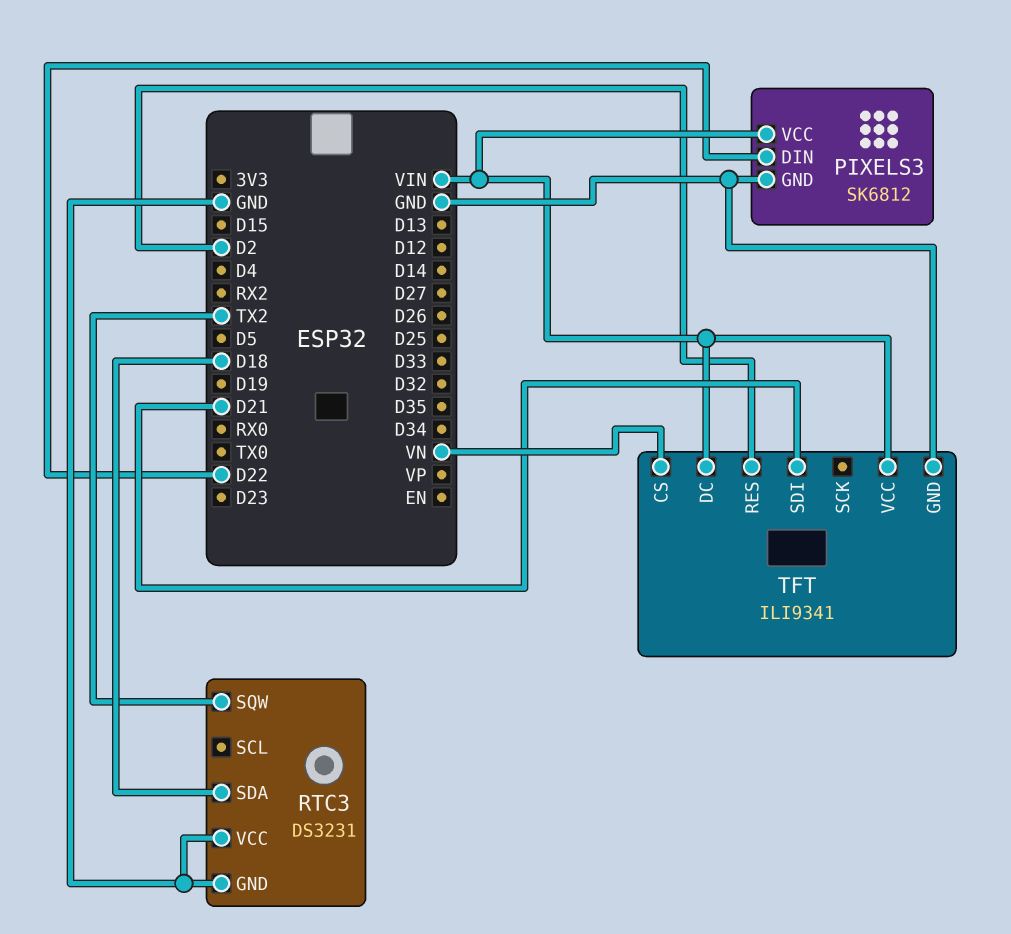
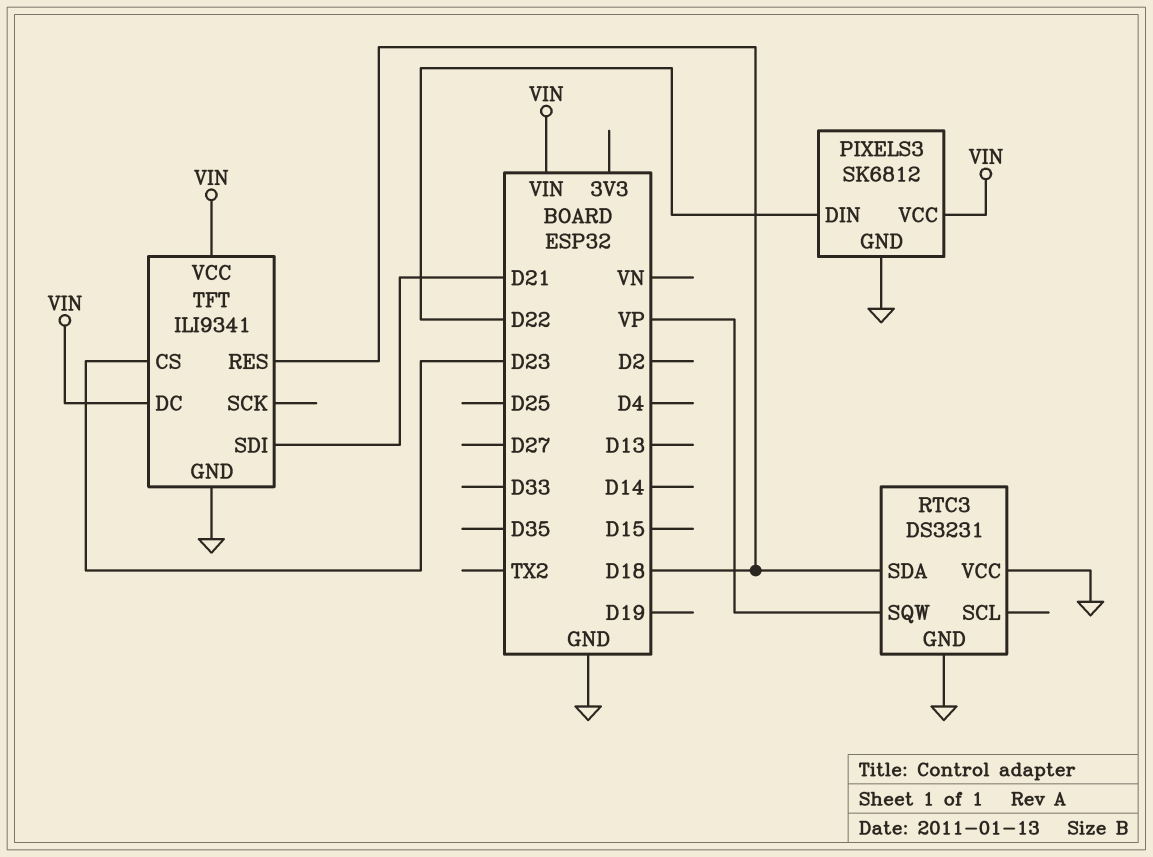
RTC3 pin SQW: TX2 -> VP
TFT pin CS: VN -> D23
TFT pin RES: D2 -> D18

